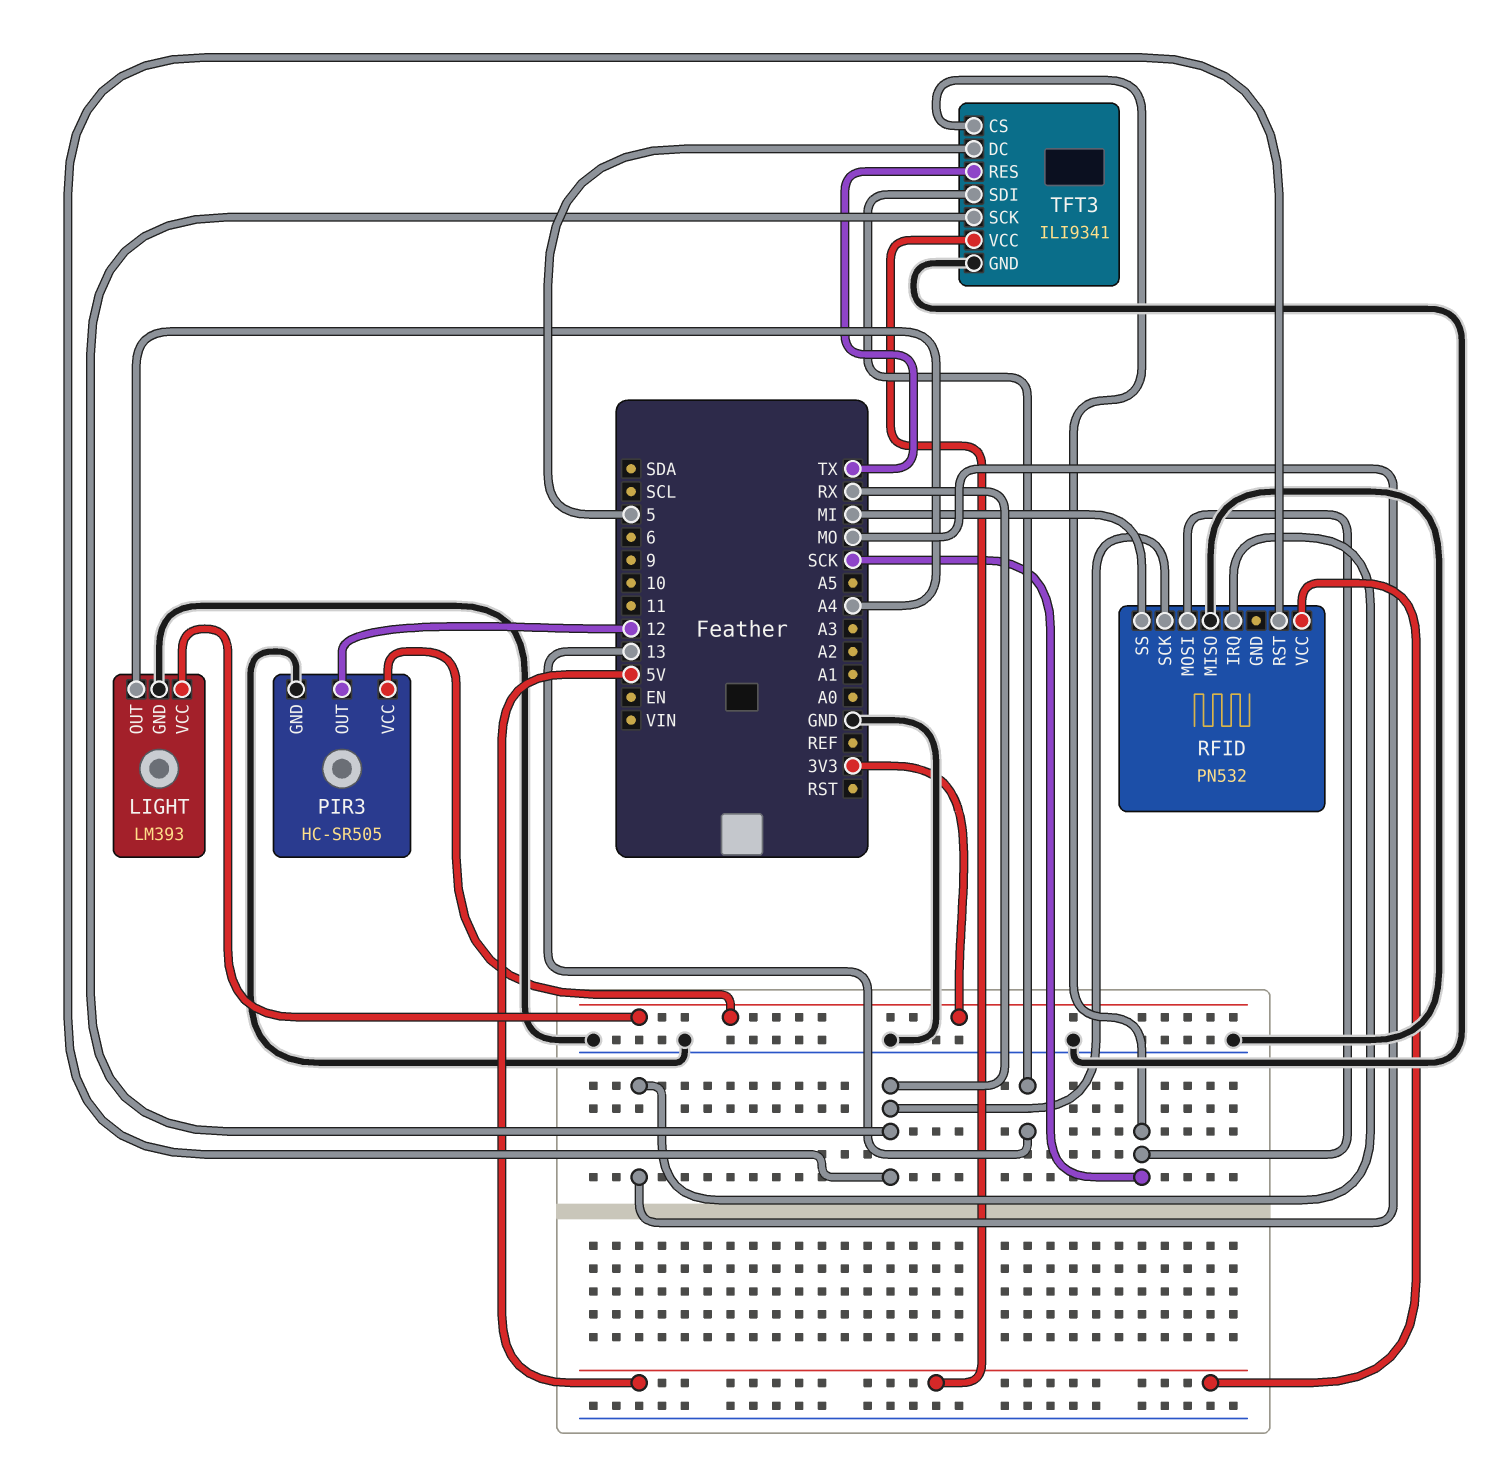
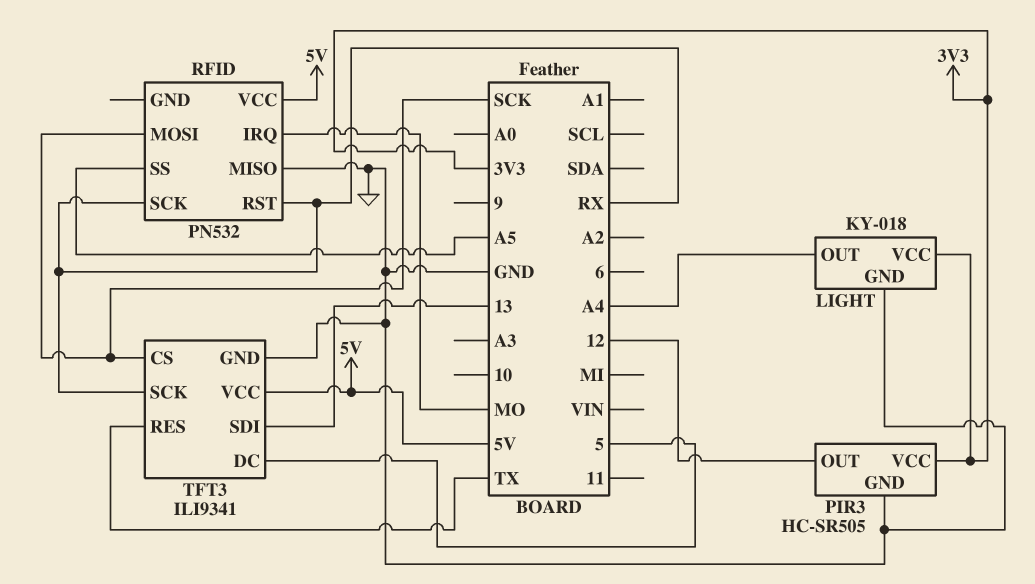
LIGHT: LM393 -> KY-018
RFID pin SS: MI -> A5

